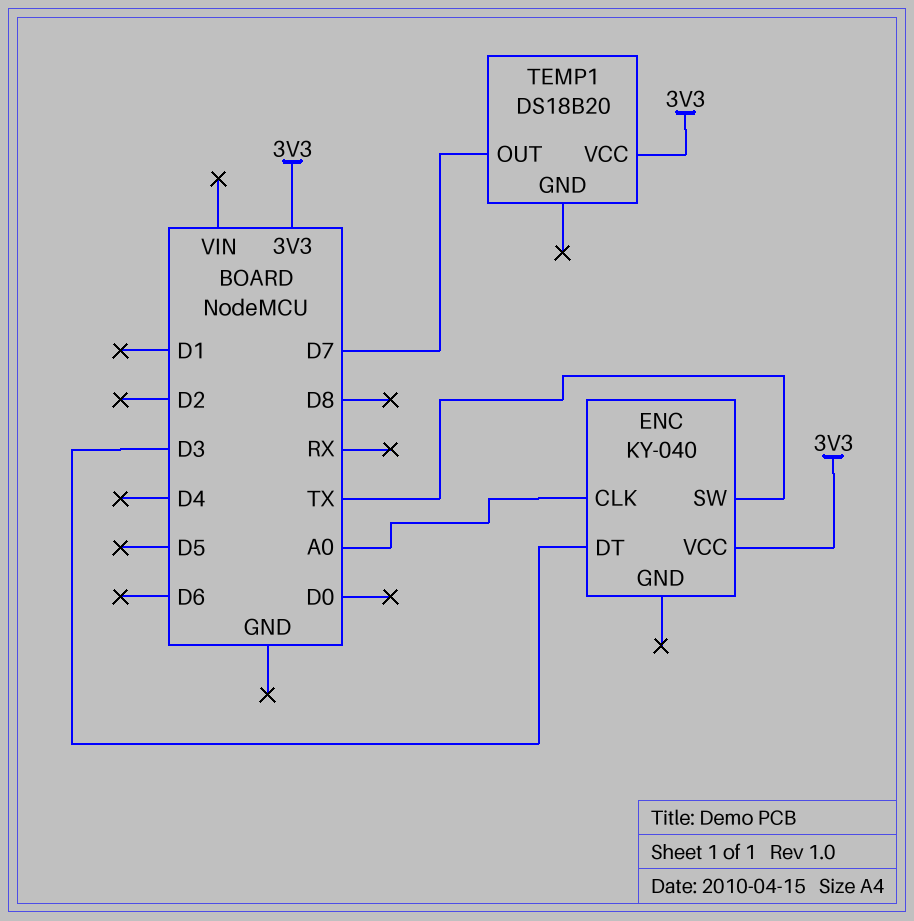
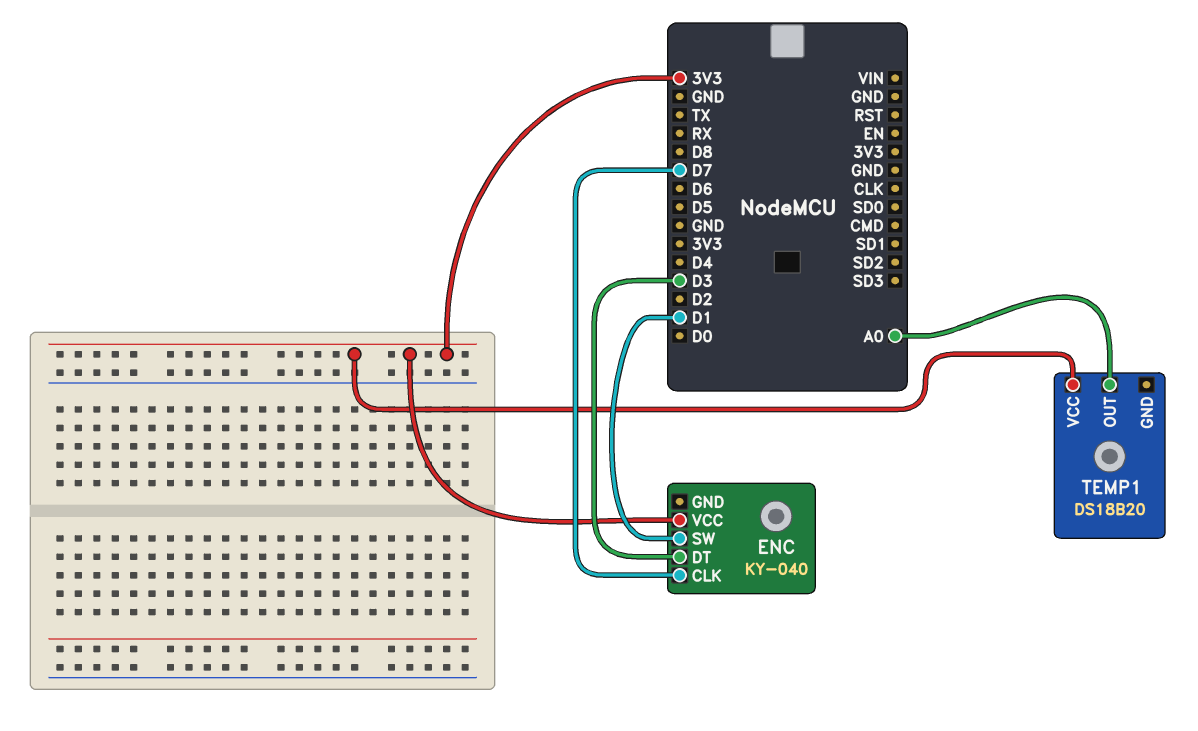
ENC pin CLK: A0 -> D7
ENC pin SW: TX -> D1
TEMP1 pin OUT: D7 -> A0

